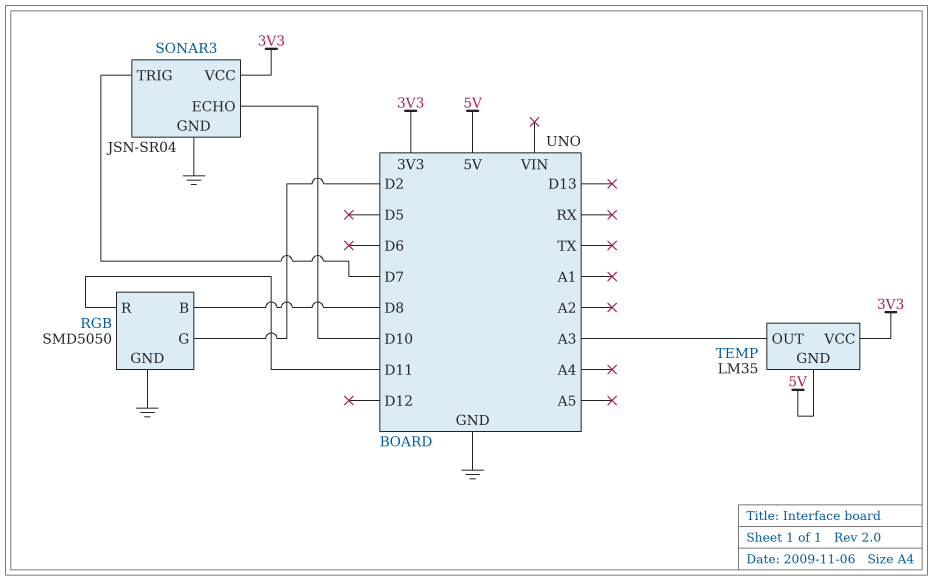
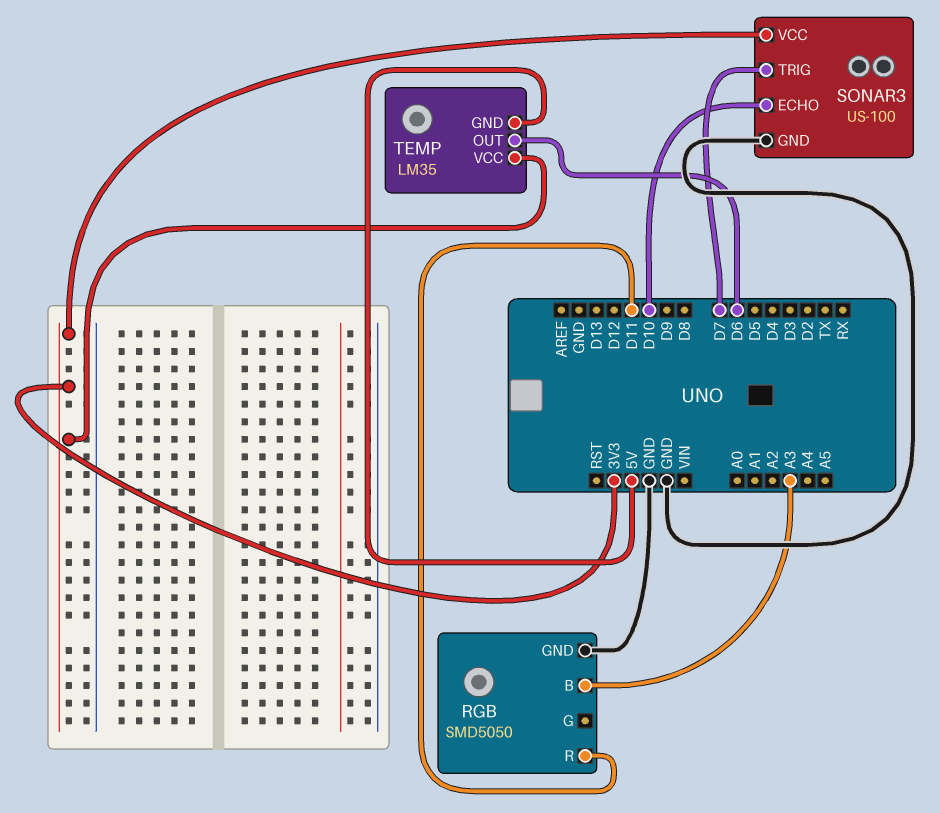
RGB pin B: D8 -> A3
RGB pin G: D2 -> none
SONAR3: JSN-SR04 -> US-100
TEMP pin OUT: A3 -> D6

